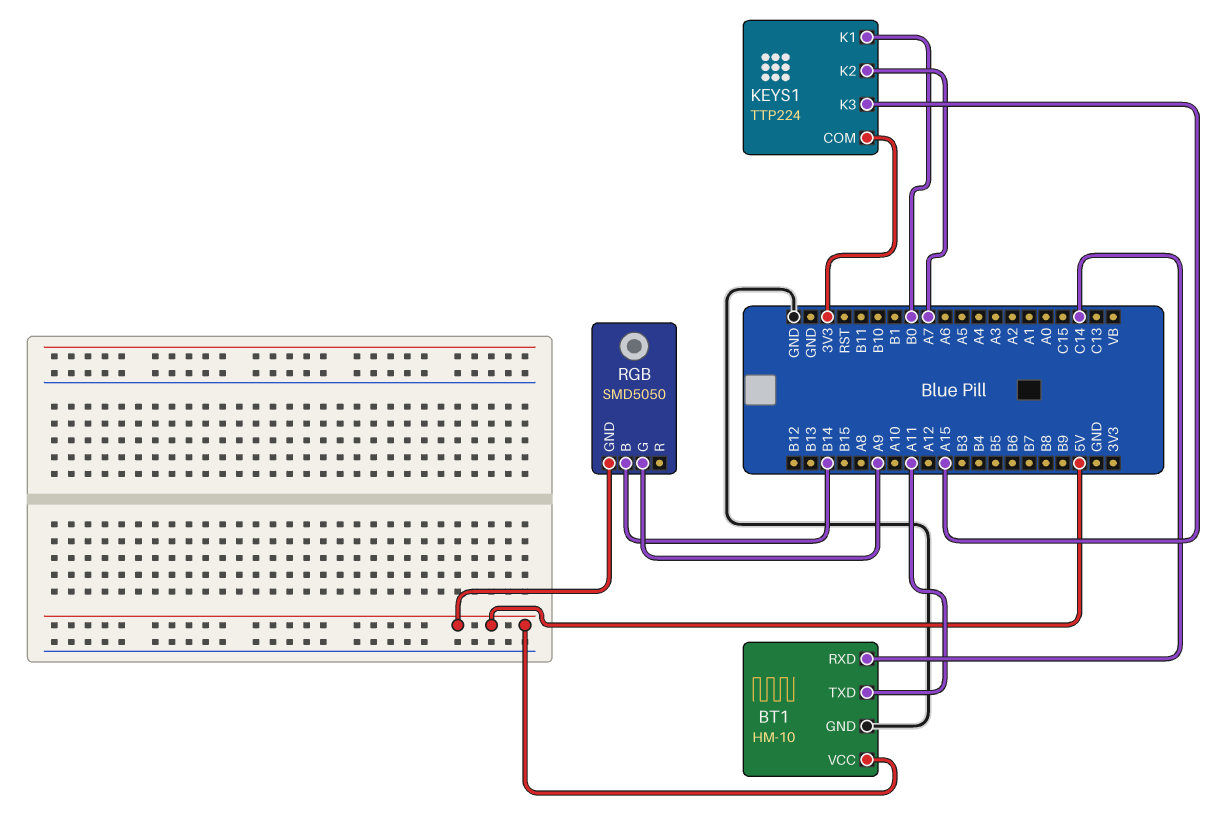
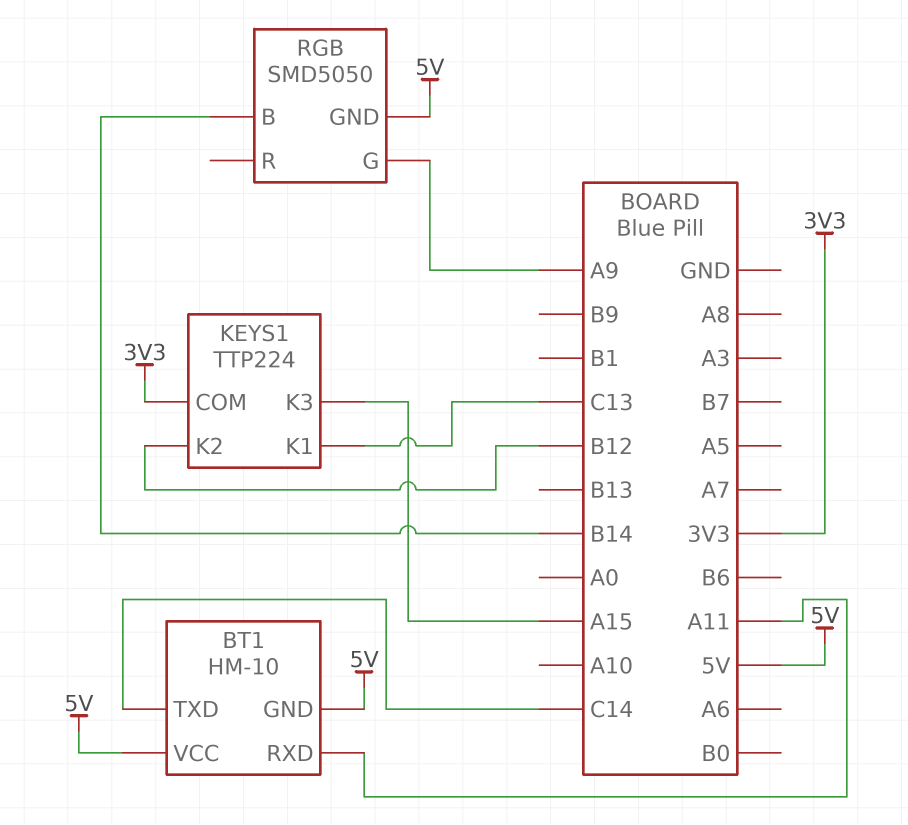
BT1 pin GND: GND -> 5V
BT1 pin RXD: C14 -> A11
BT1 pin TXD: A11 -> C14
KEYS1 pin K1: B0 -> C13
KEYS1 pin K2: A7 -> B12

